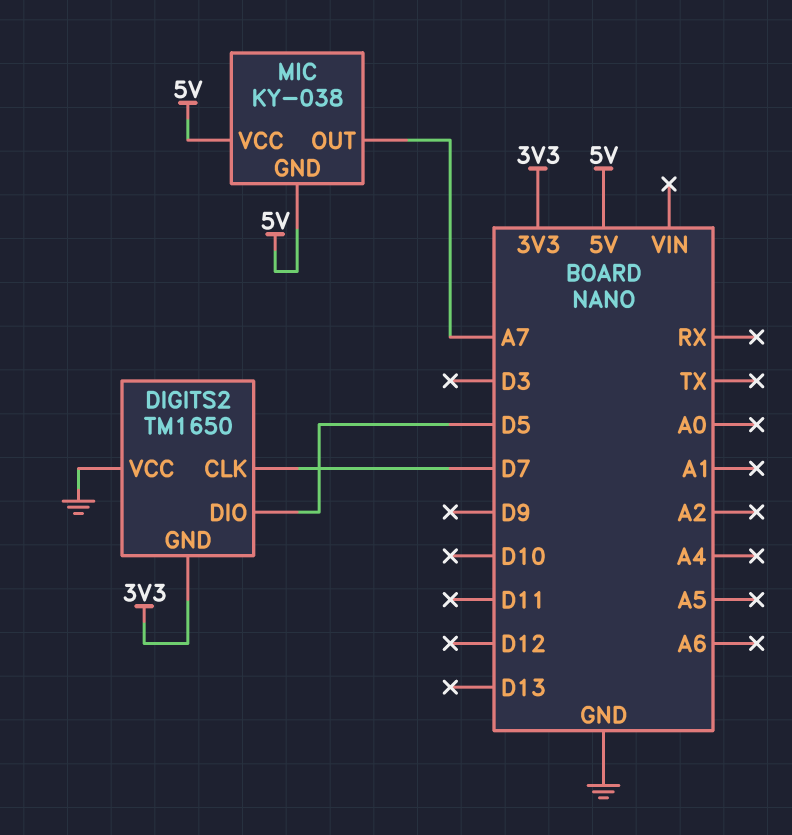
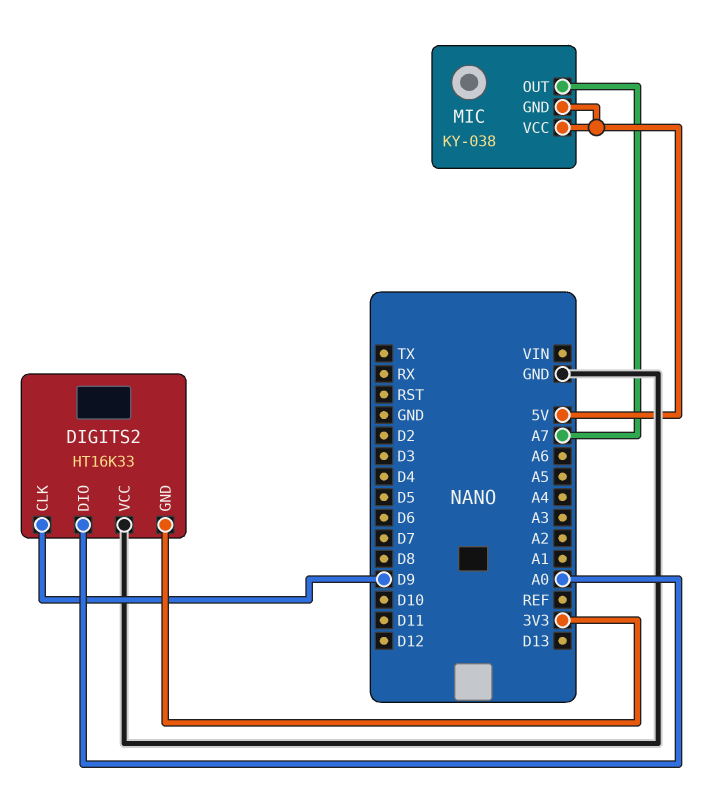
DIGITS2: TM1650 -> HT16K33
DIGITS2 pin CLK: D7 -> D9
DIGITS2 pin DIO: D5 -> A0

